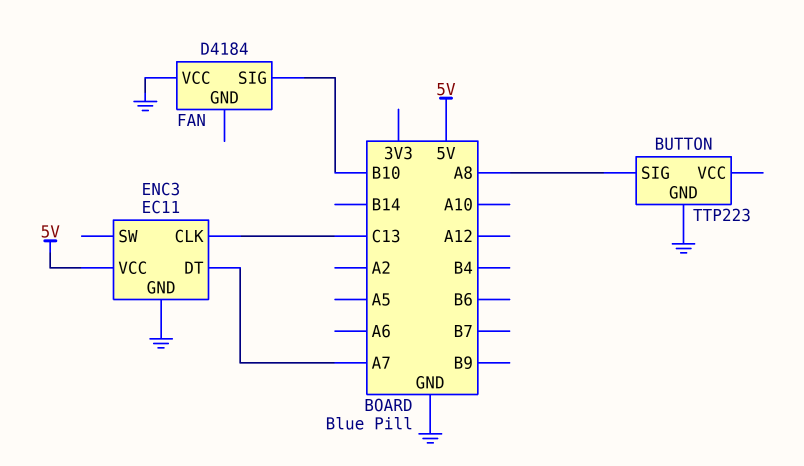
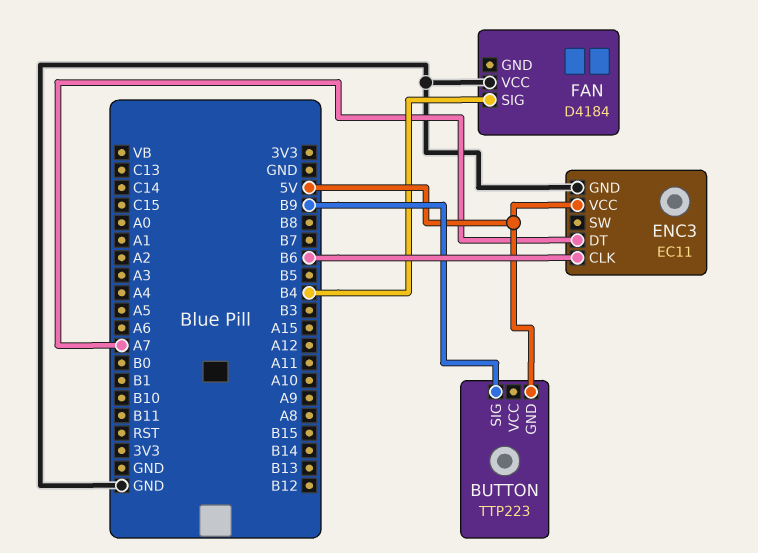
BUTTON pin GND: GND -> 5V
BUTTON pin SIG: A8 -> B9
ENC3 pin CLK: C13 -> B6
FAN pin SIG: B10 -> B4

